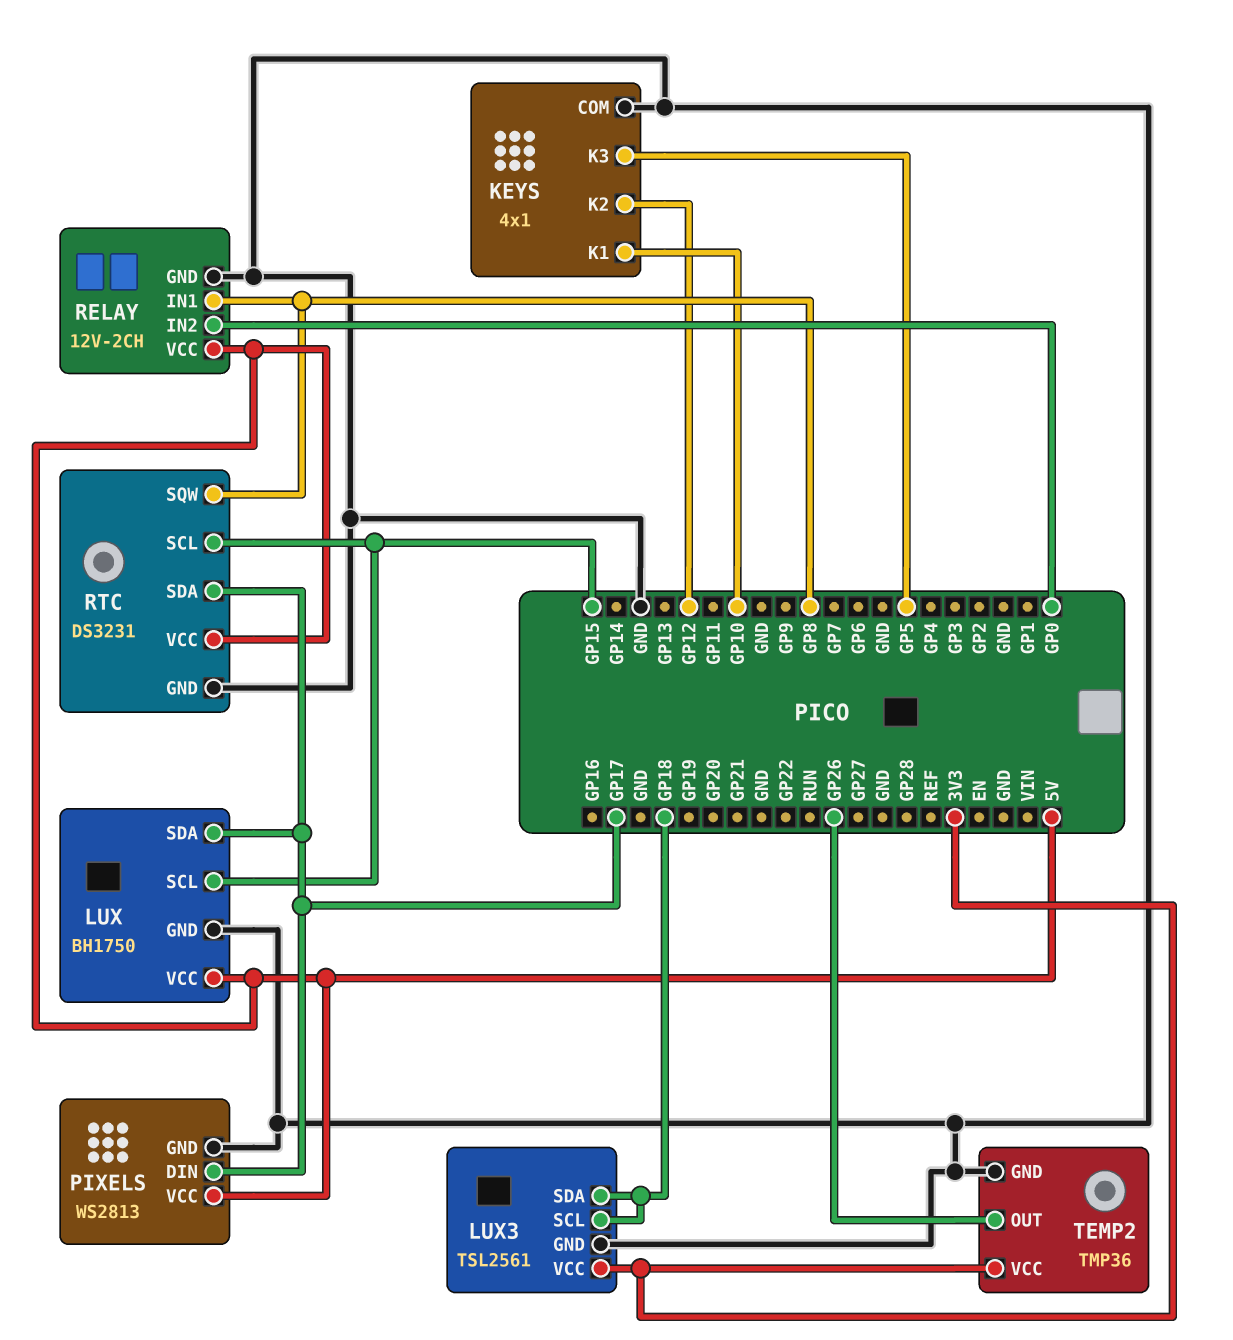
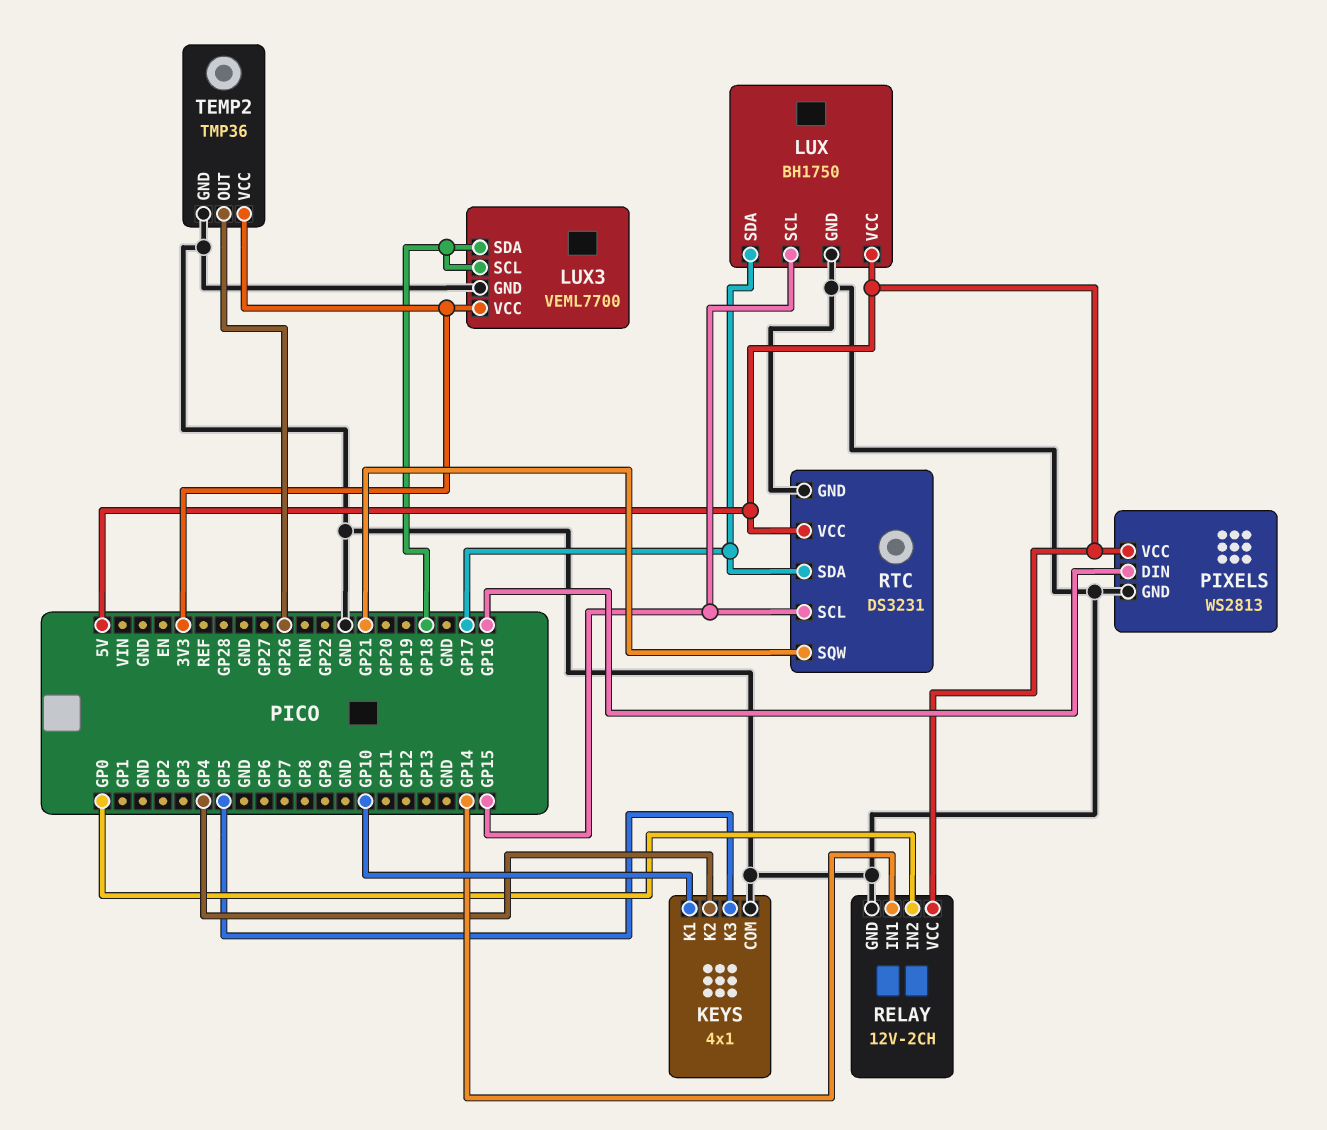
KEYS pin K2: GP12 -> GP4
LUX3: TSL2561 -> VEML7700
PIXELS pin DIN: GP17 -> GP16
RELAY pin IN1: GP8 -> GP14
RTC pin SQW: GP8 -> GP21

